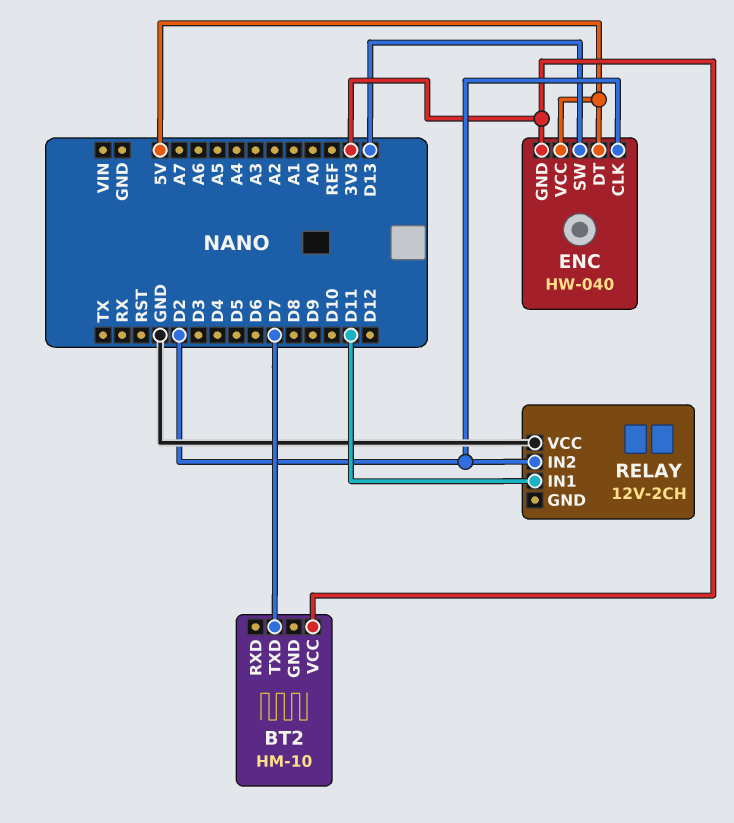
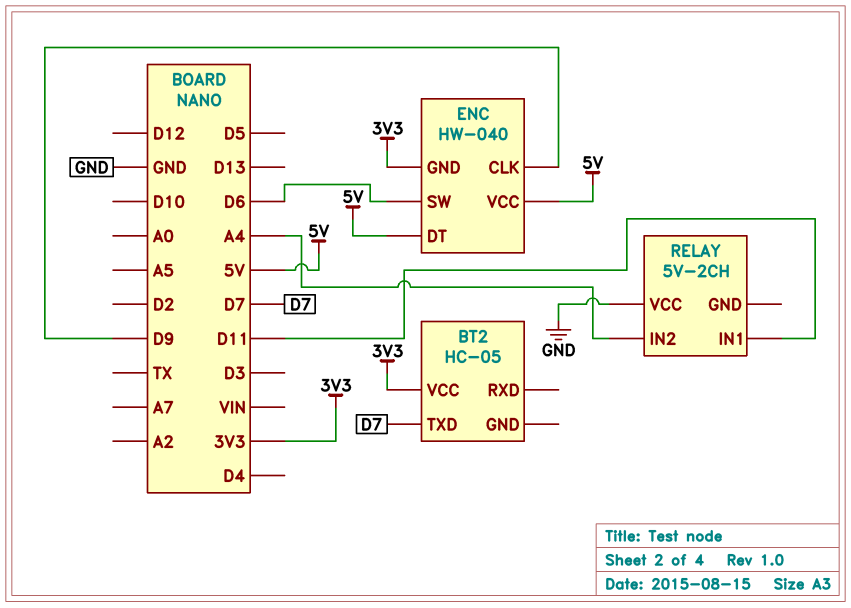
BT2: HM-10 -> HC-05
ENC pin CLK: D2 -> D9
ENC pin SW: D13 -> D6
RELAY: 12V-2CH -> 5V-2CH
RELAY pin IN2: D2 -> A4

